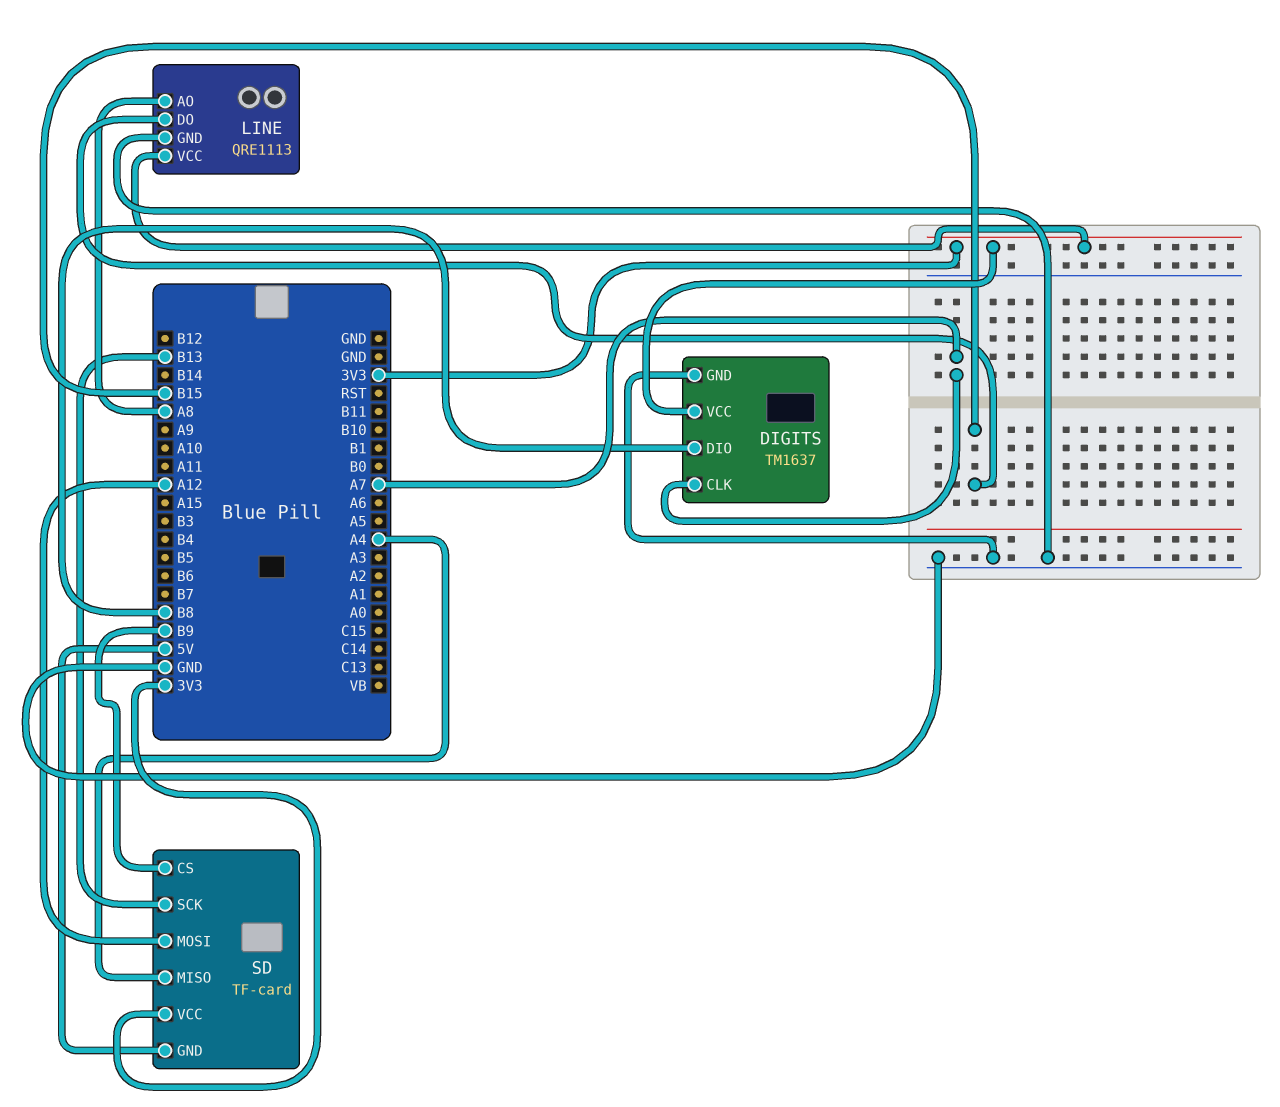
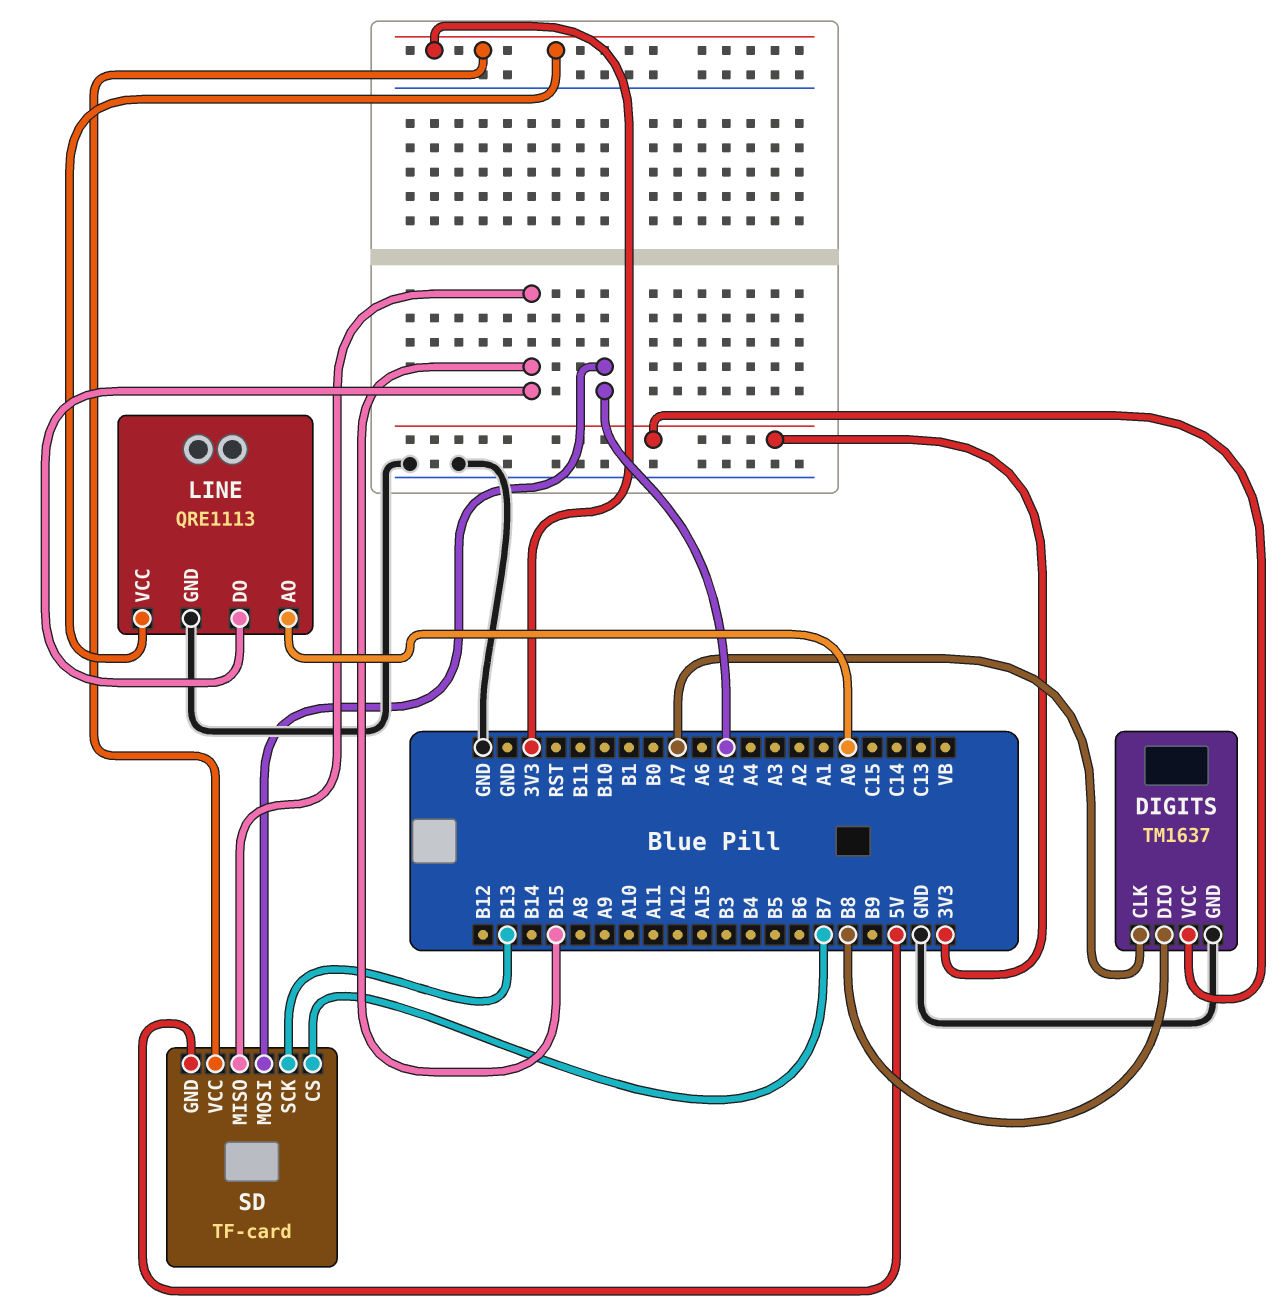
LINE pin AO: A8 -> A0
SD pin CS: B9 -> B7
SD pin MISO: A4 -> B15
SD pin MOSI: A12 -> A5

